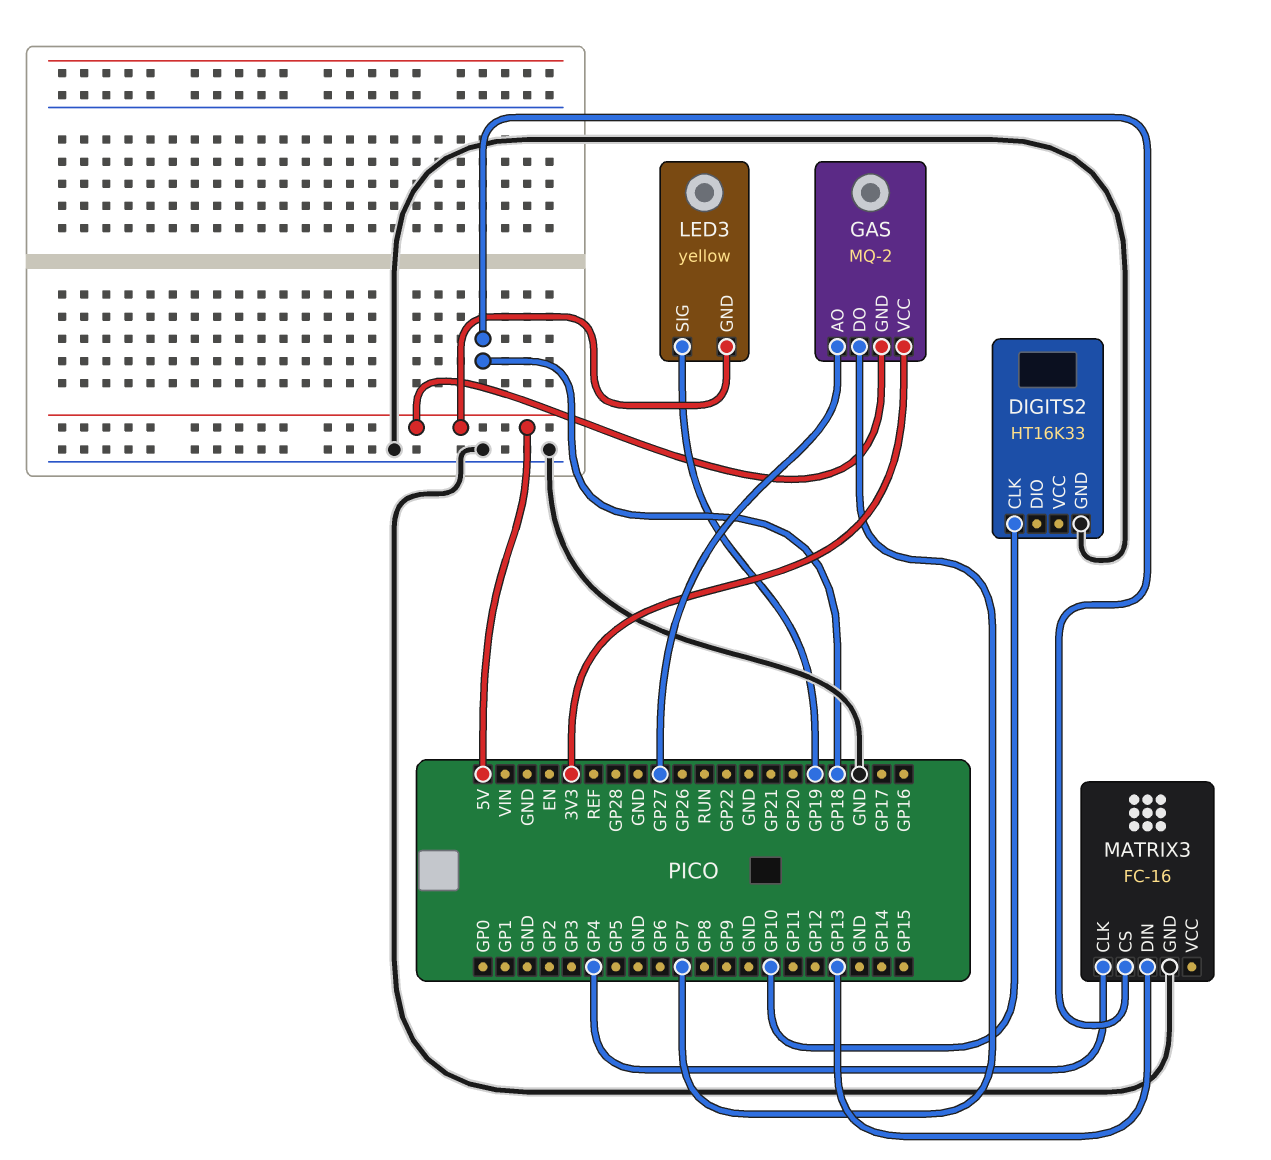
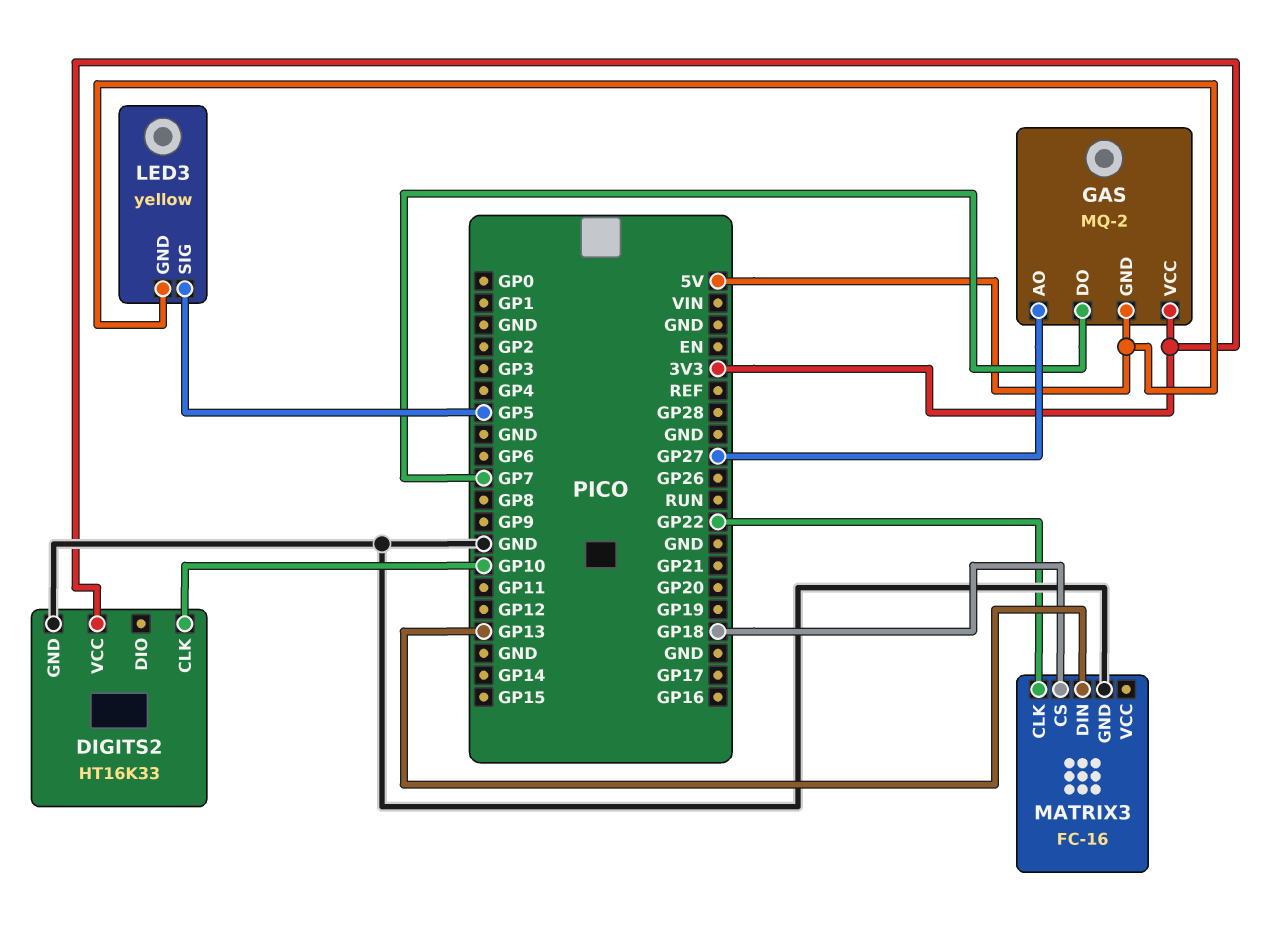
DIGITS2 pin VCC: none -> 3V3
LED3 pin SIG: GP19 -> GP5
MATRIX3 pin CLK: GP4 -> GP22

